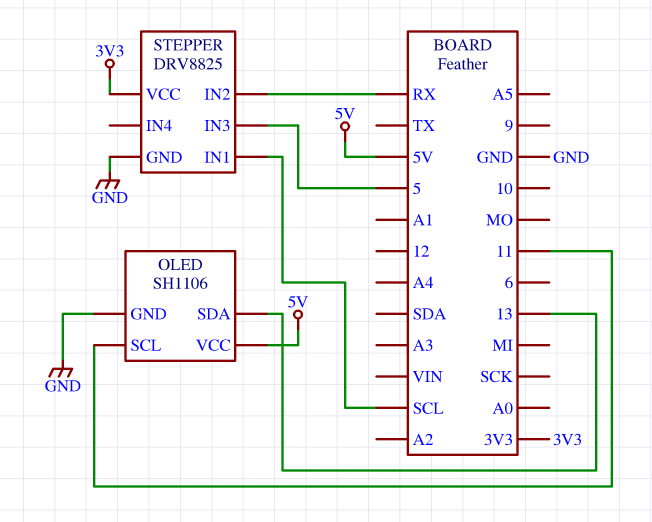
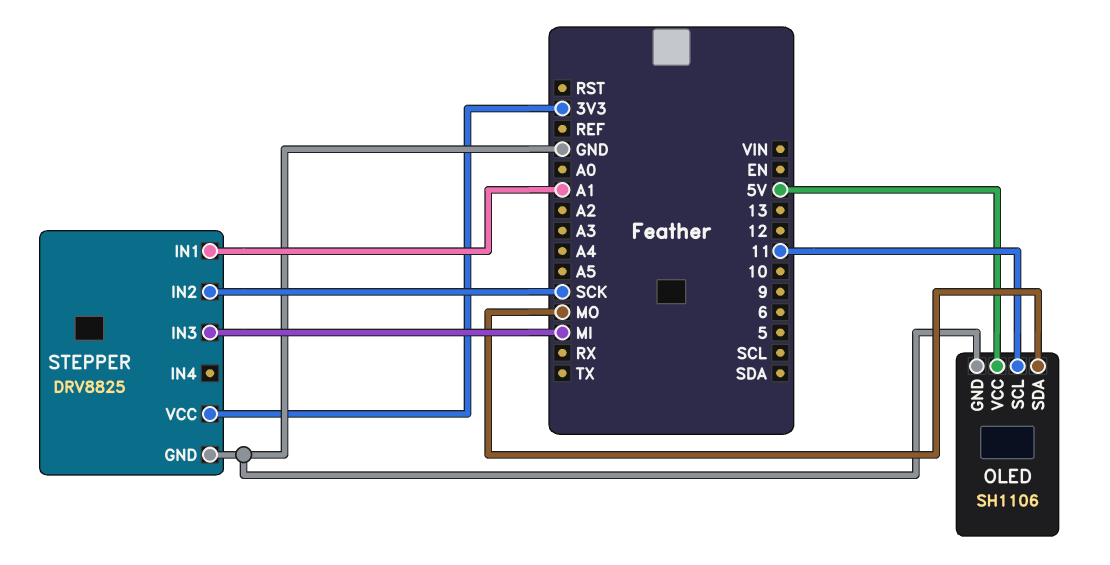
OLED pin SDA: 13 -> MO
STEPPER pin IN1: SCL -> A1
STEPPER pin IN2: RX -> SCK
STEPPER pin IN3: 5 -> MI

